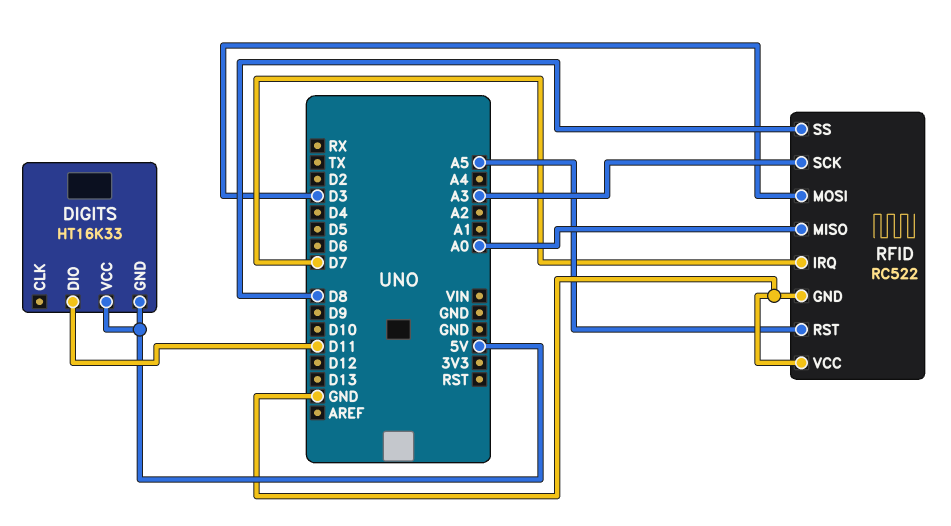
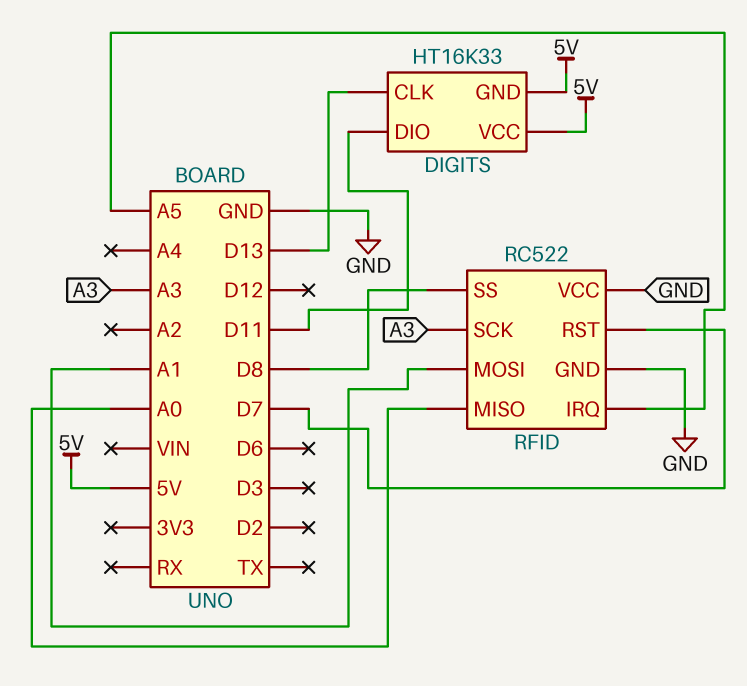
DIGITS pin CLK: none -> D13
RFID pin IRQ: D7 -> A5
RFID pin MOSI: D3 -> A1
RFID pin RST: A5 -> D7

